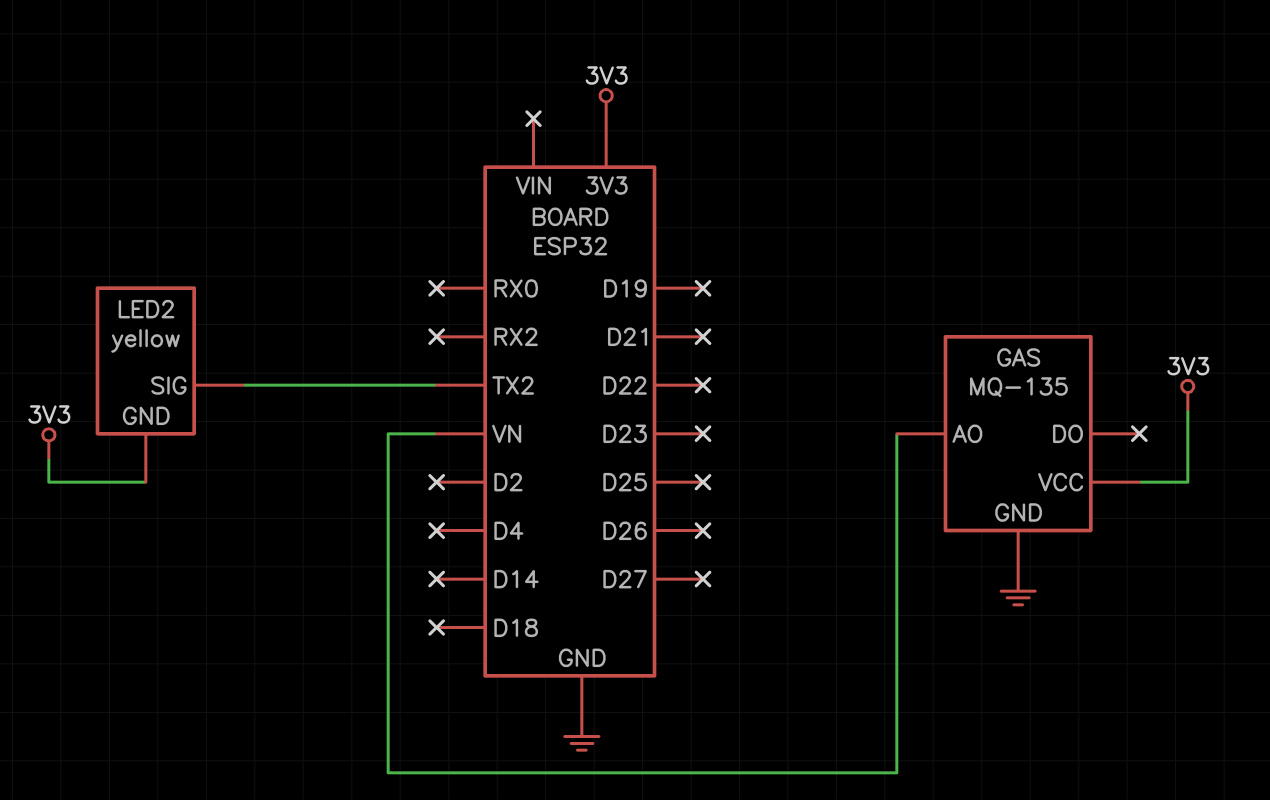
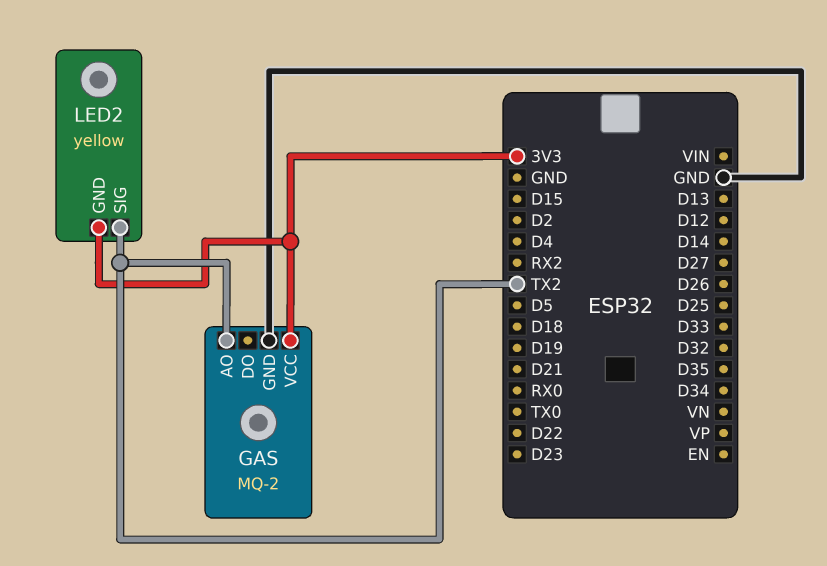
GAS: MQ-135 -> MQ-2
GAS pin AO: VN -> TX2

